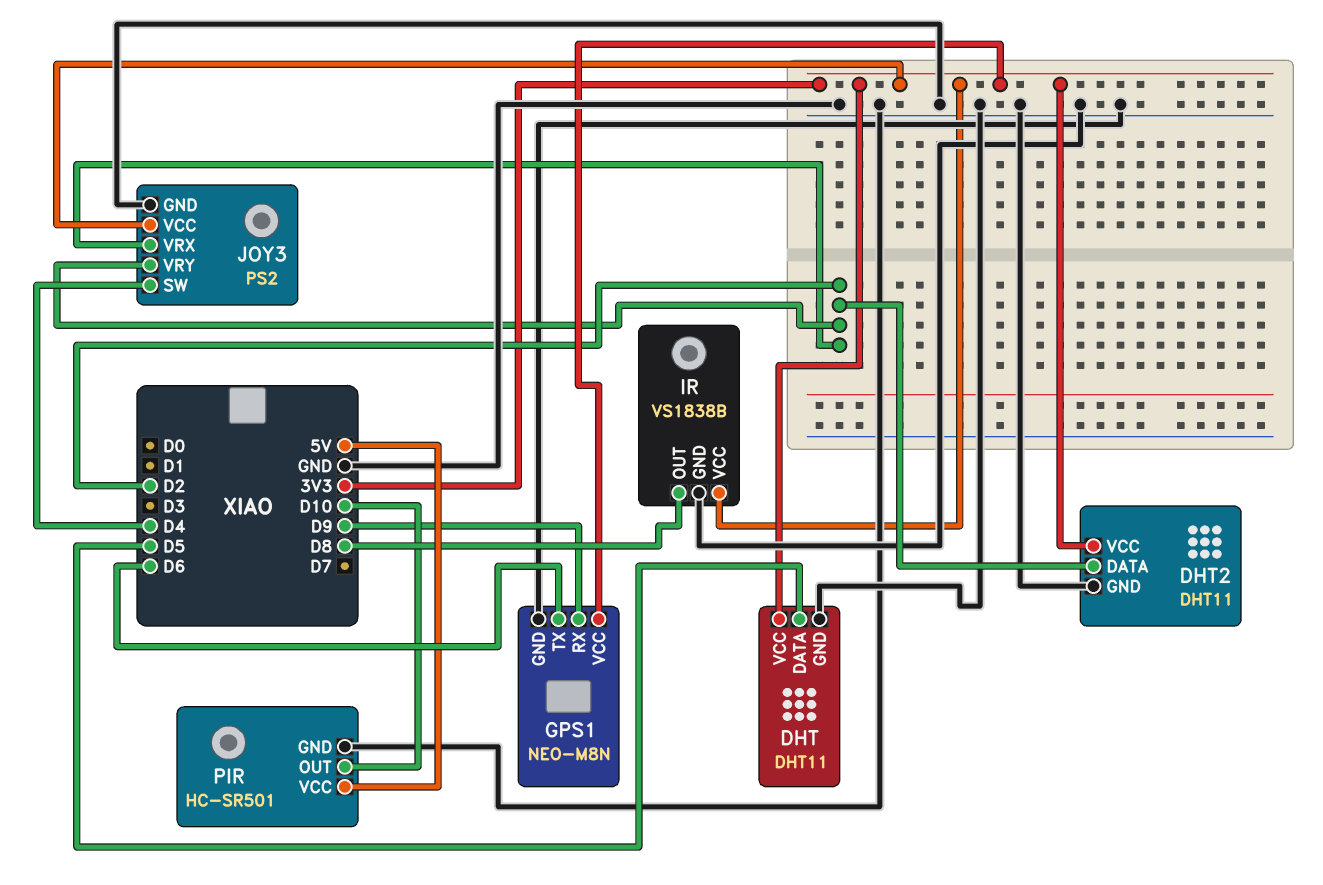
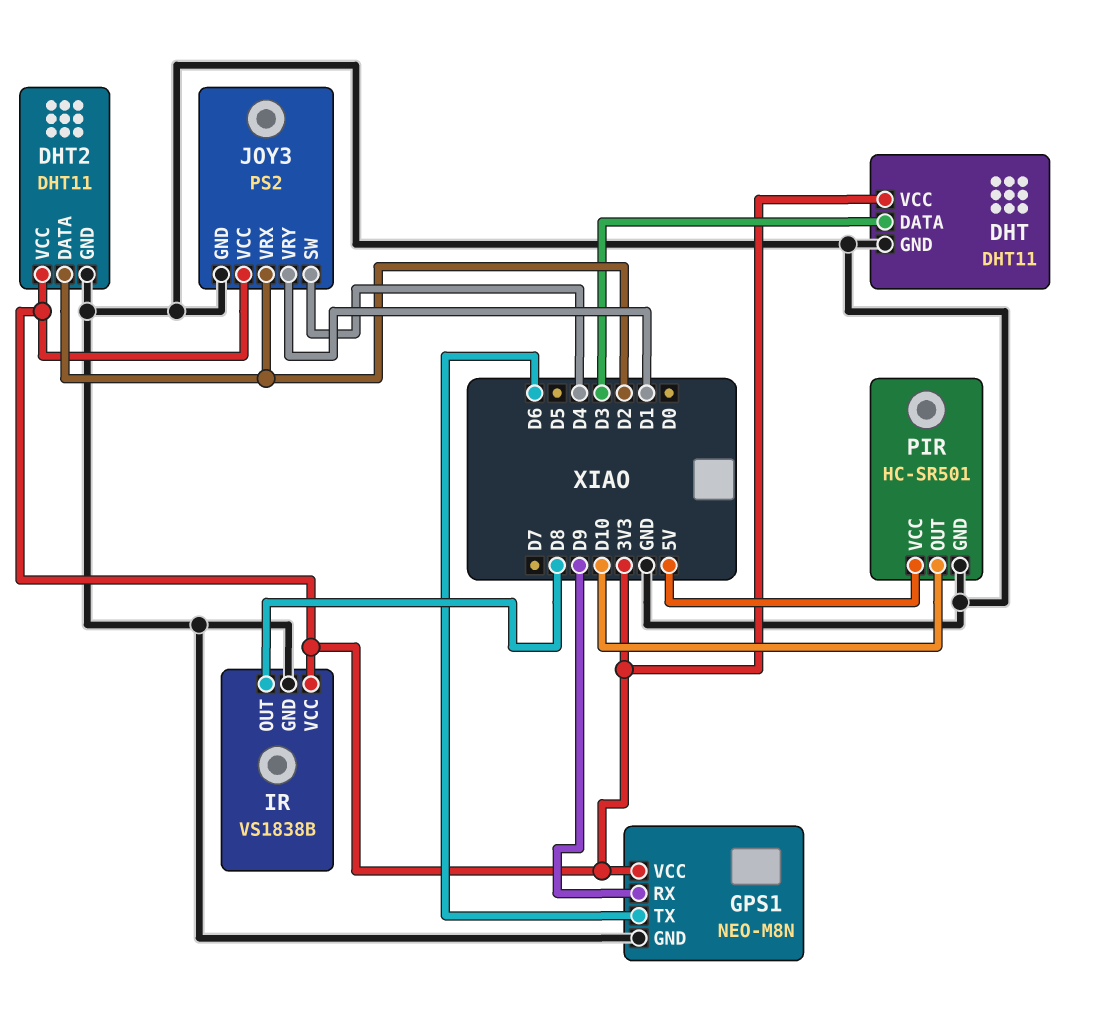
DHT pin DATA: D5 -> D3
JOY3 pin VRY: D2 -> D1

